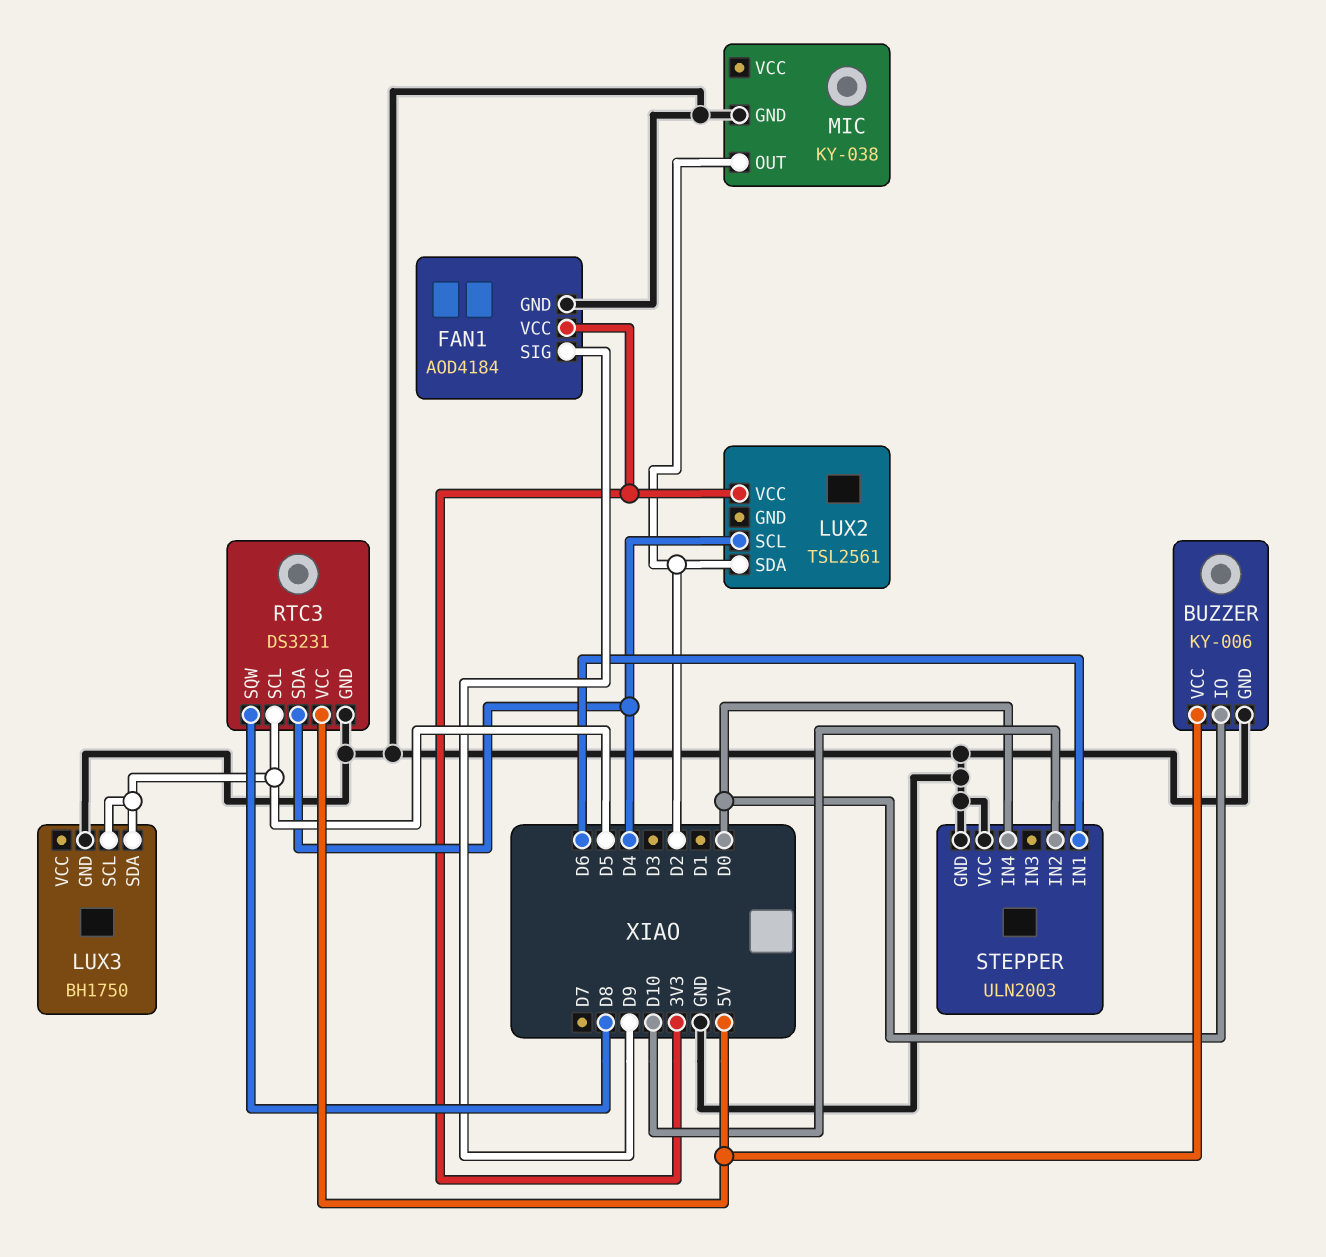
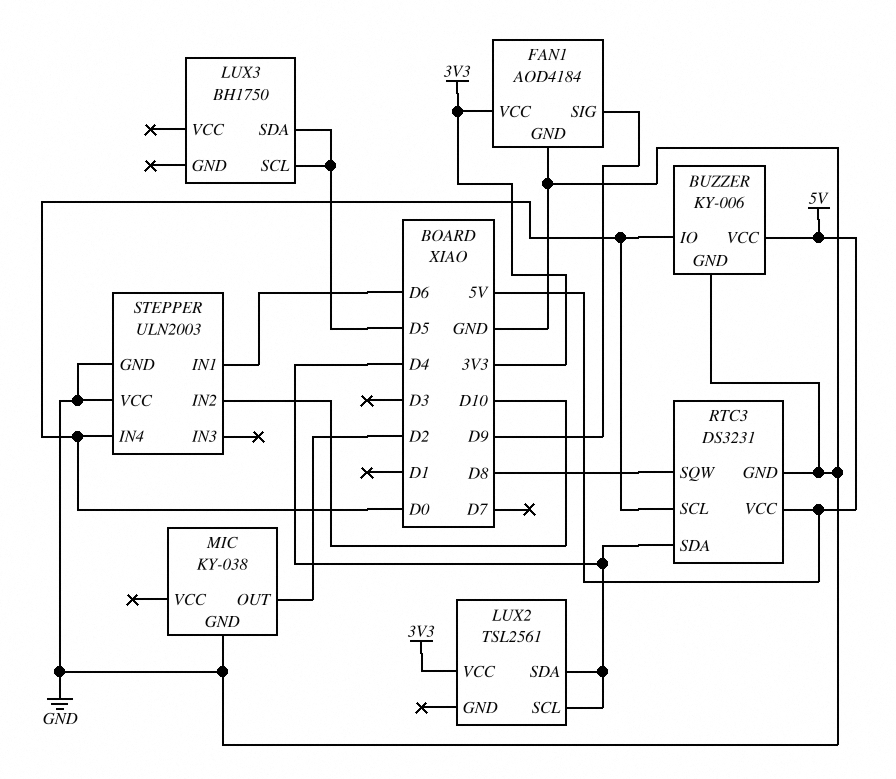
LUX2 pin SDA: D2 -> D4
LUX3 pin GND: GND -> none
RTC3 pin SCL: D5 -> D0

